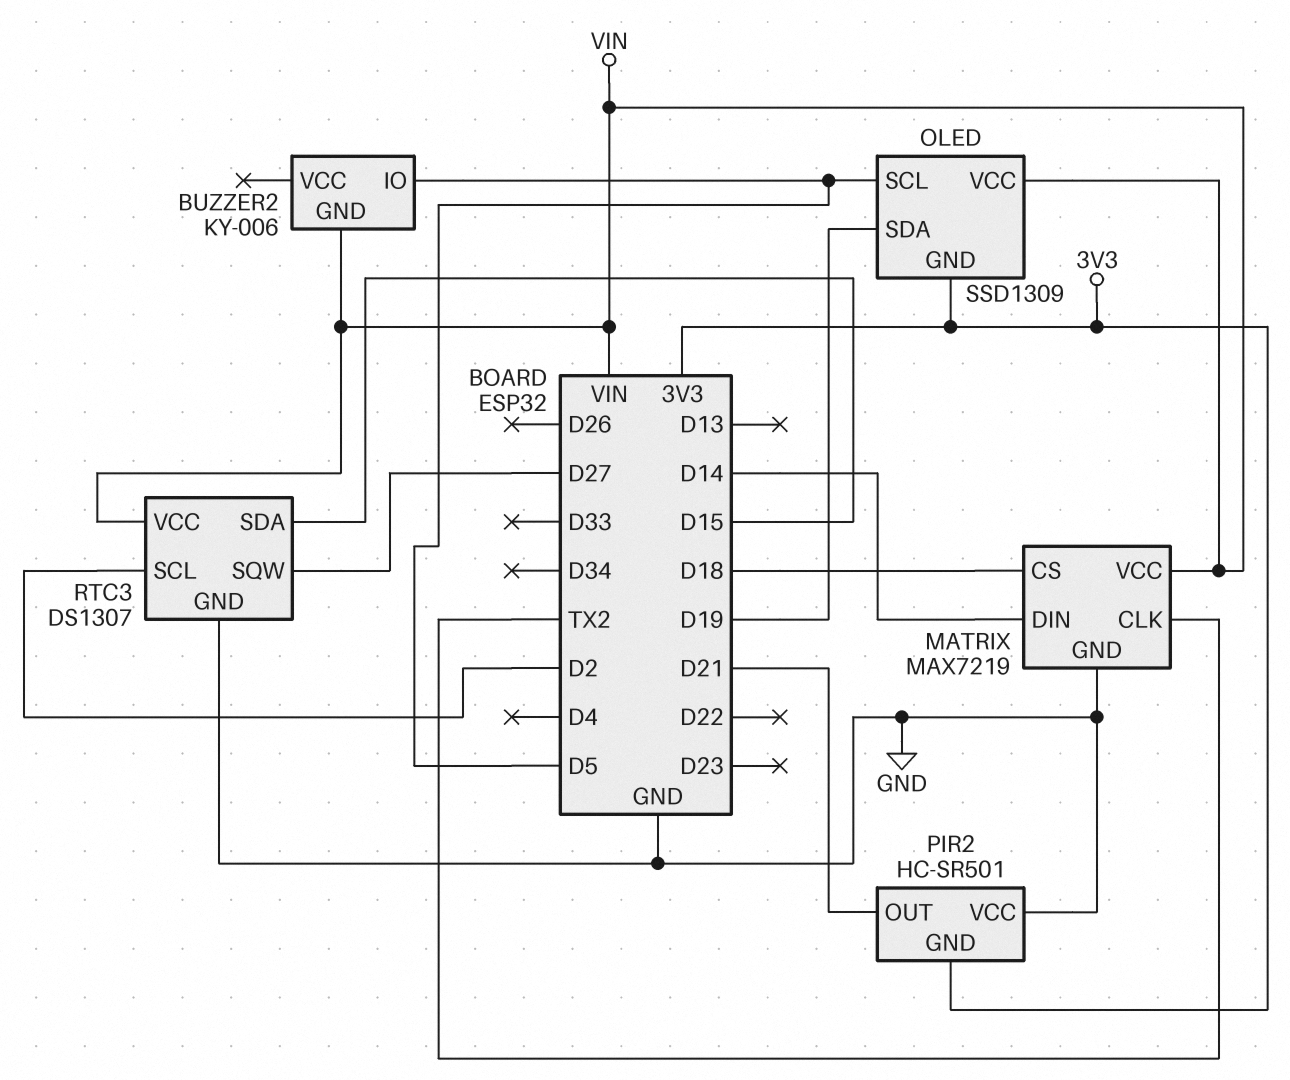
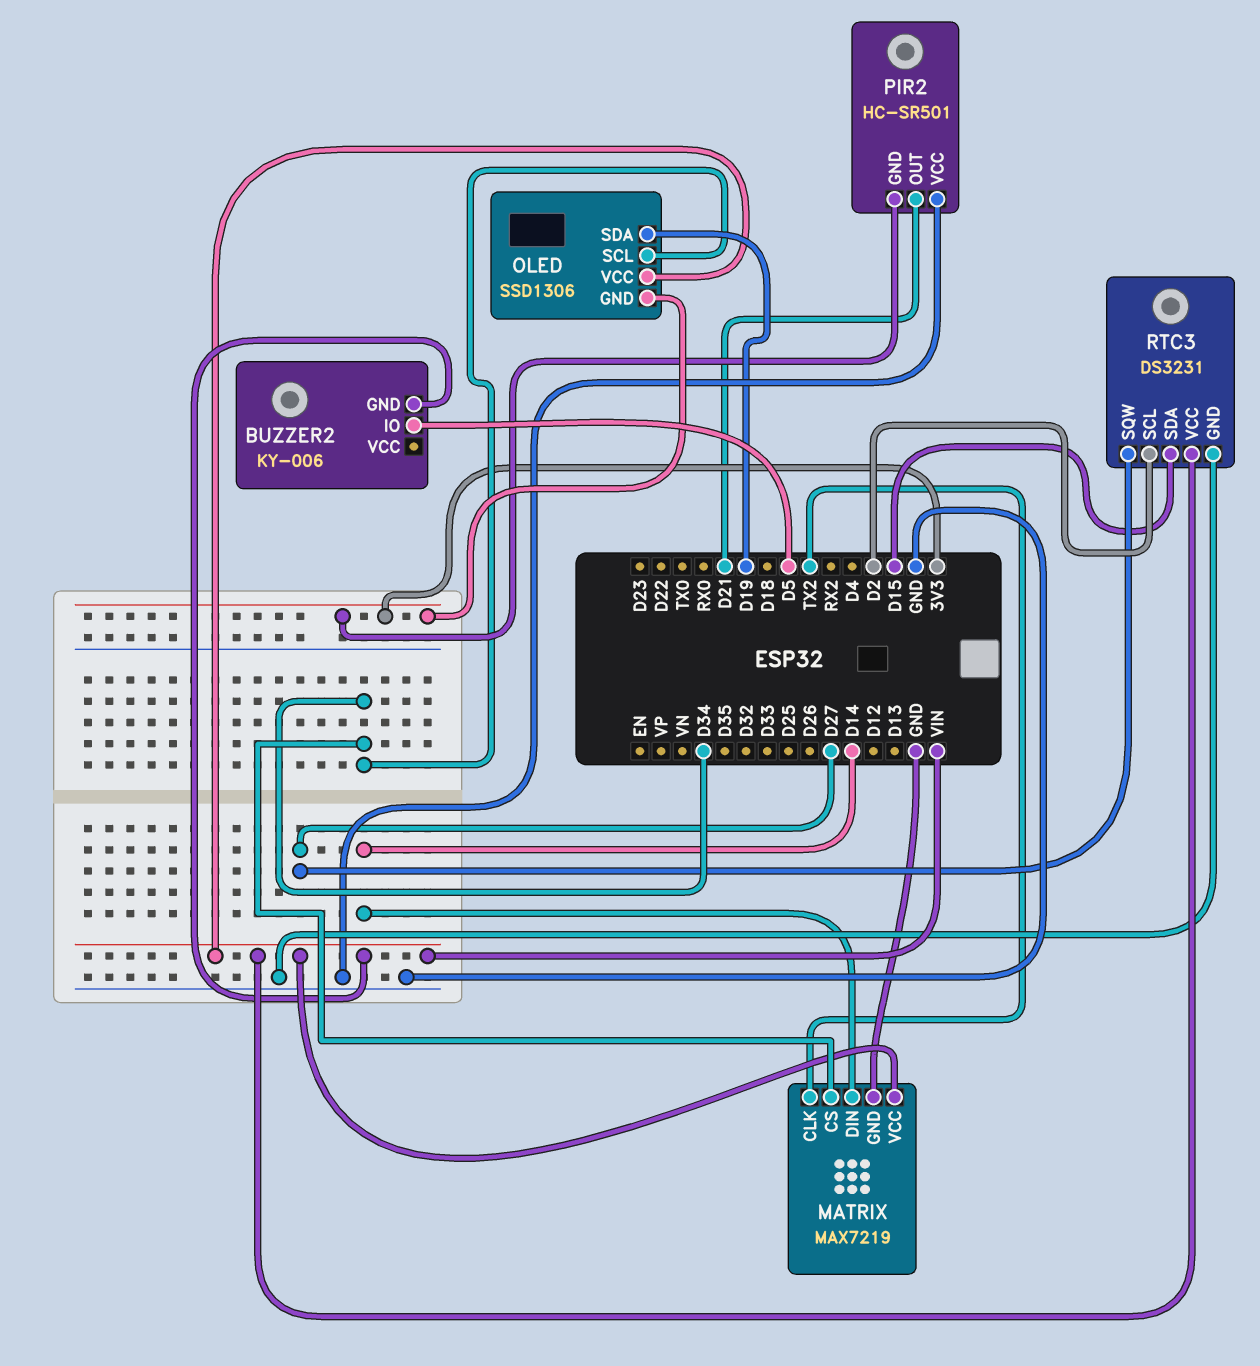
MATRIX pin CS: D18 -> D34
OLED: SSD1309 -> SSD1306
OLED pin SCL: D5 -> D34
RTC3: DS1307 -> DS3231

